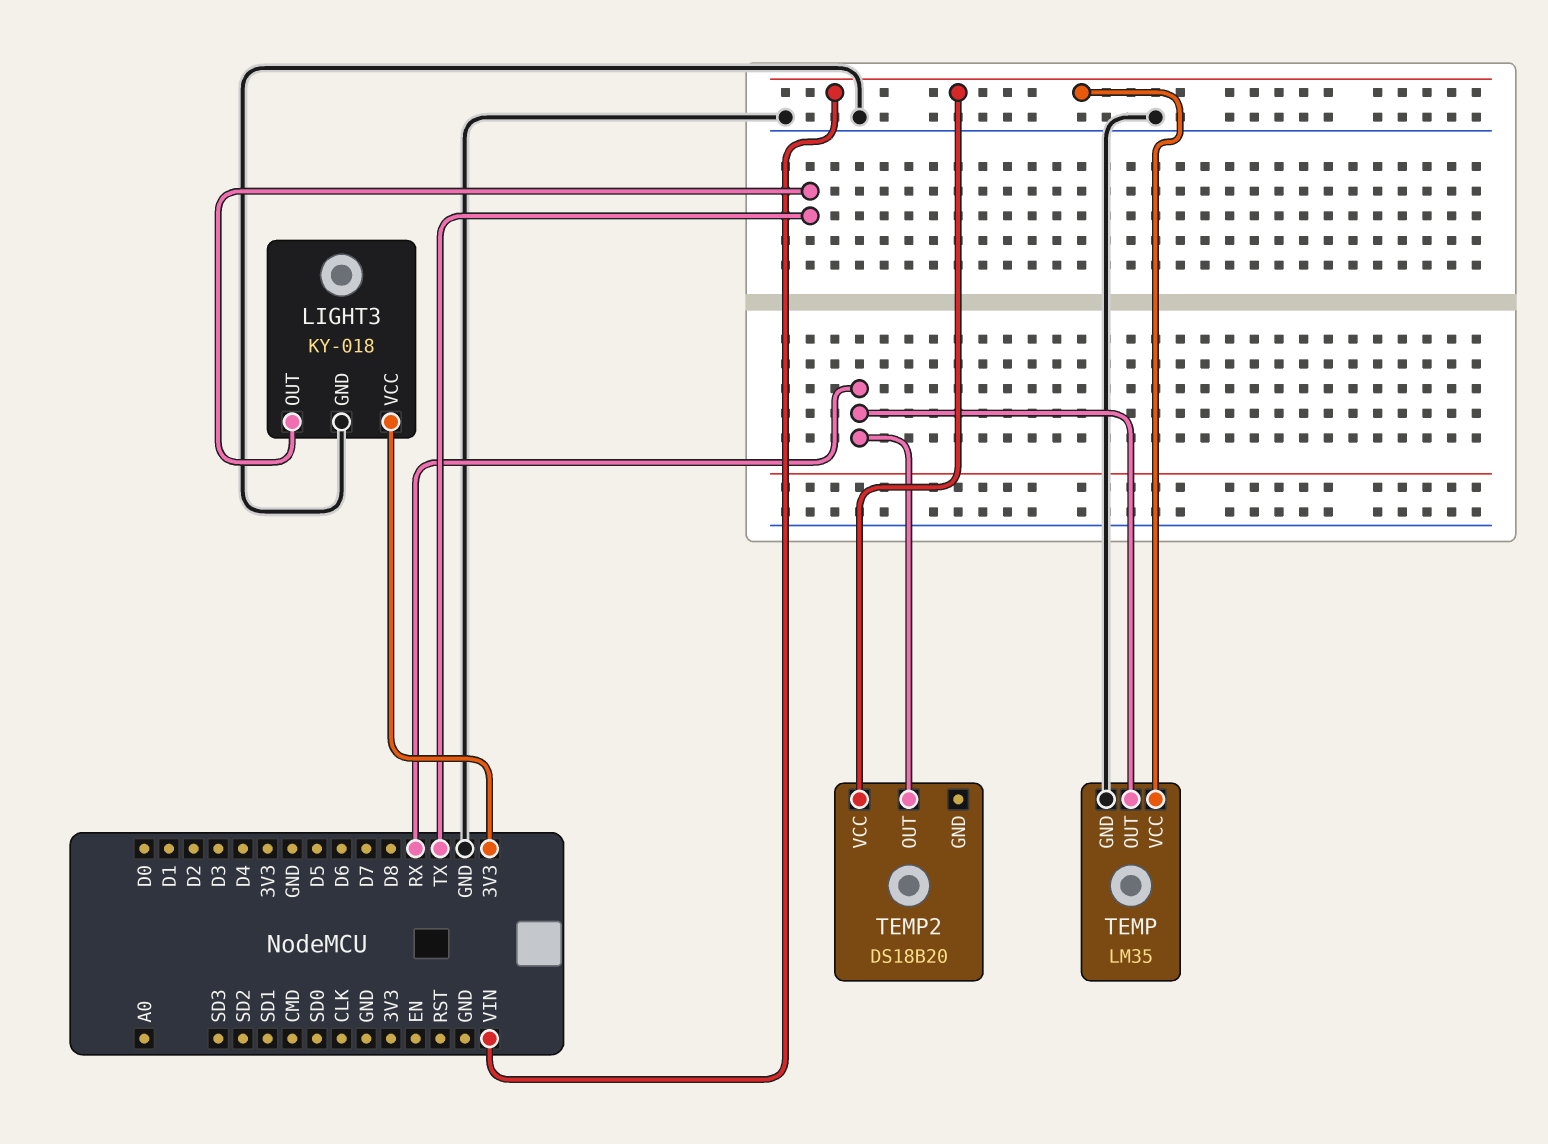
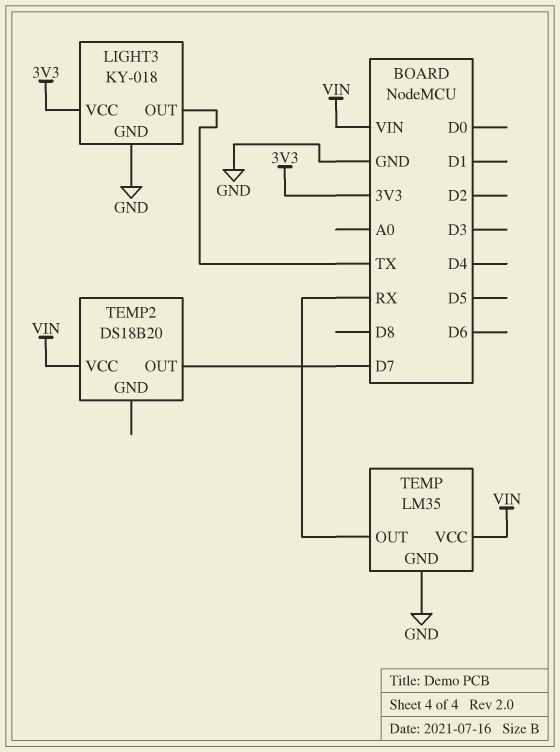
TEMP2 pin OUT: RX -> D7

